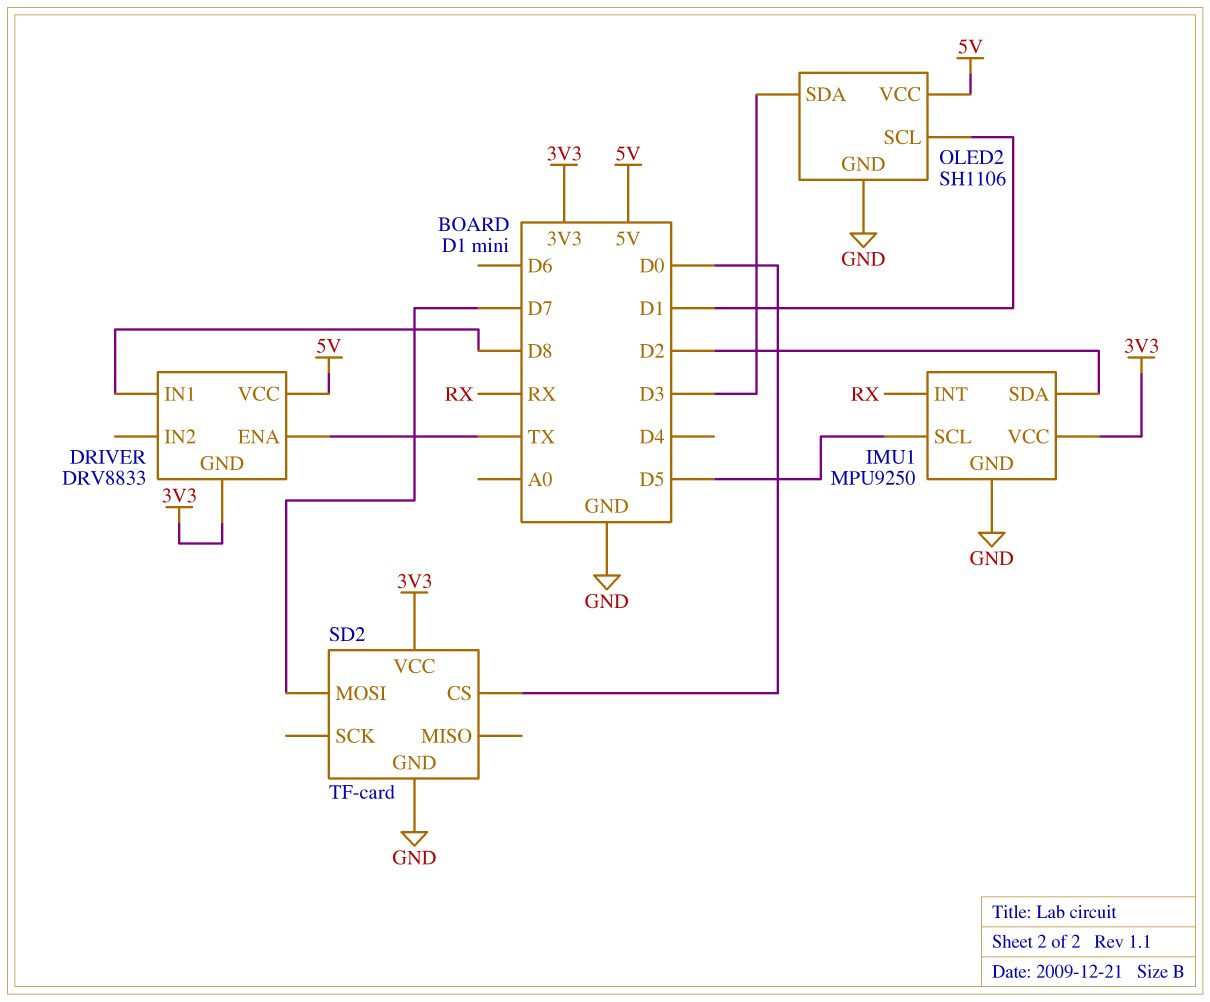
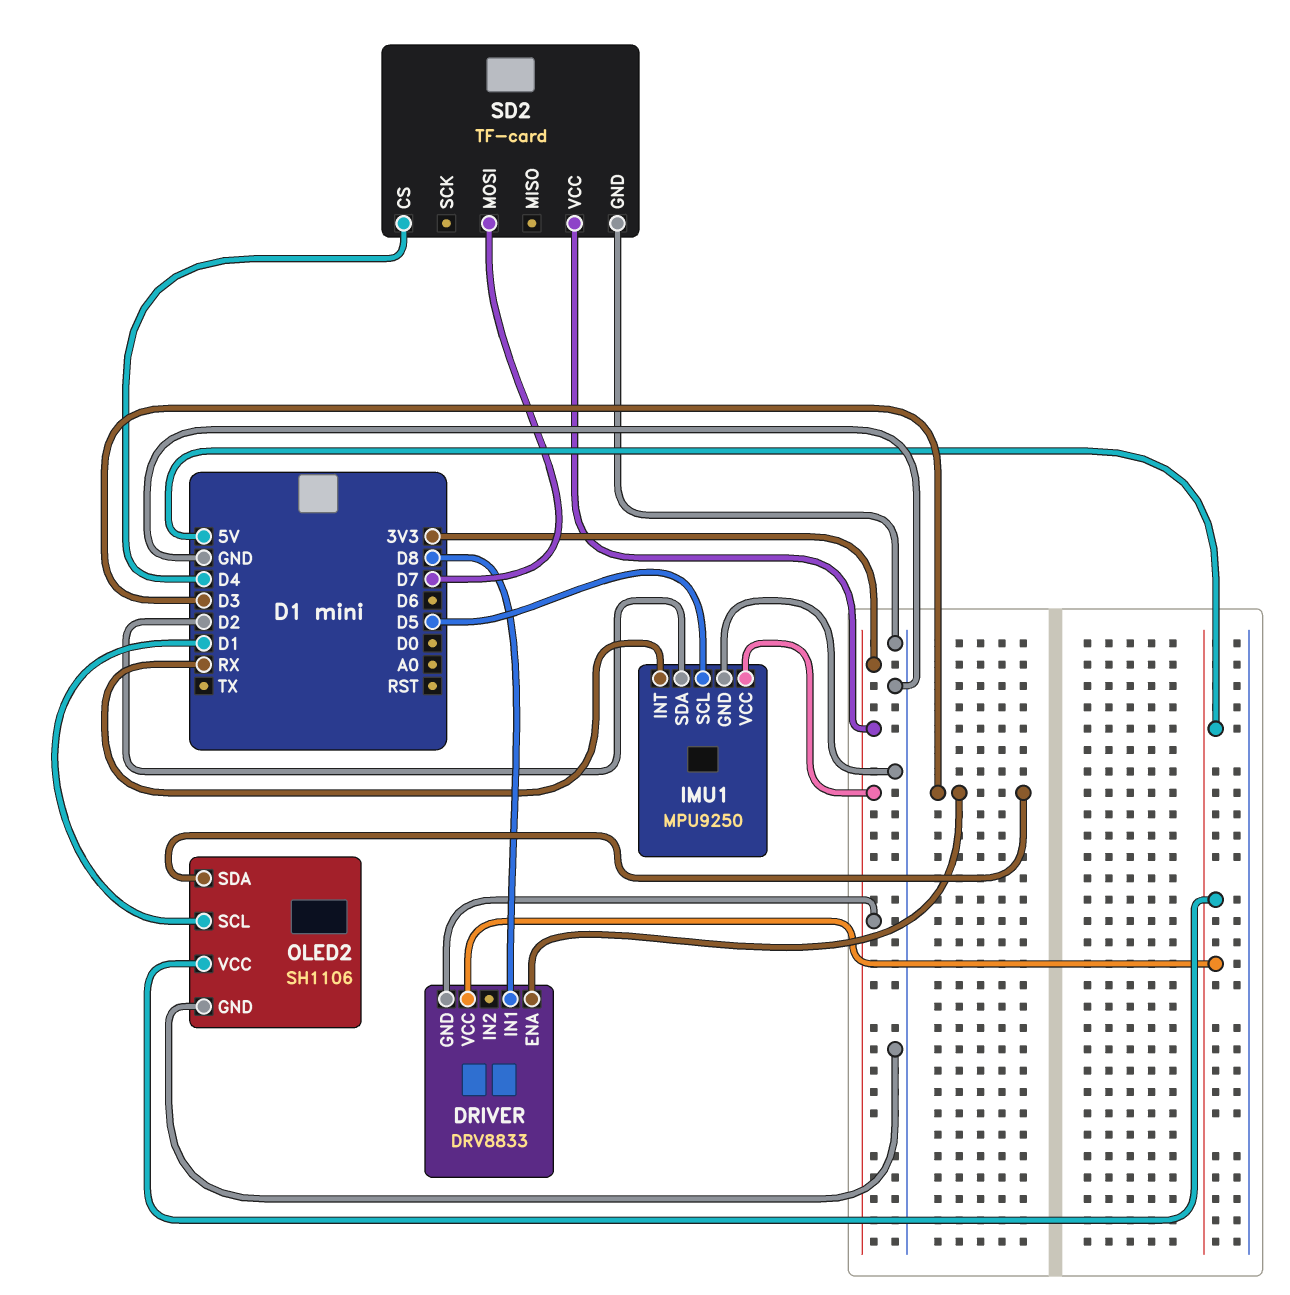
DRIVER pin ENA: TX -> D3
SD2 pin CS: D0 -> D4

